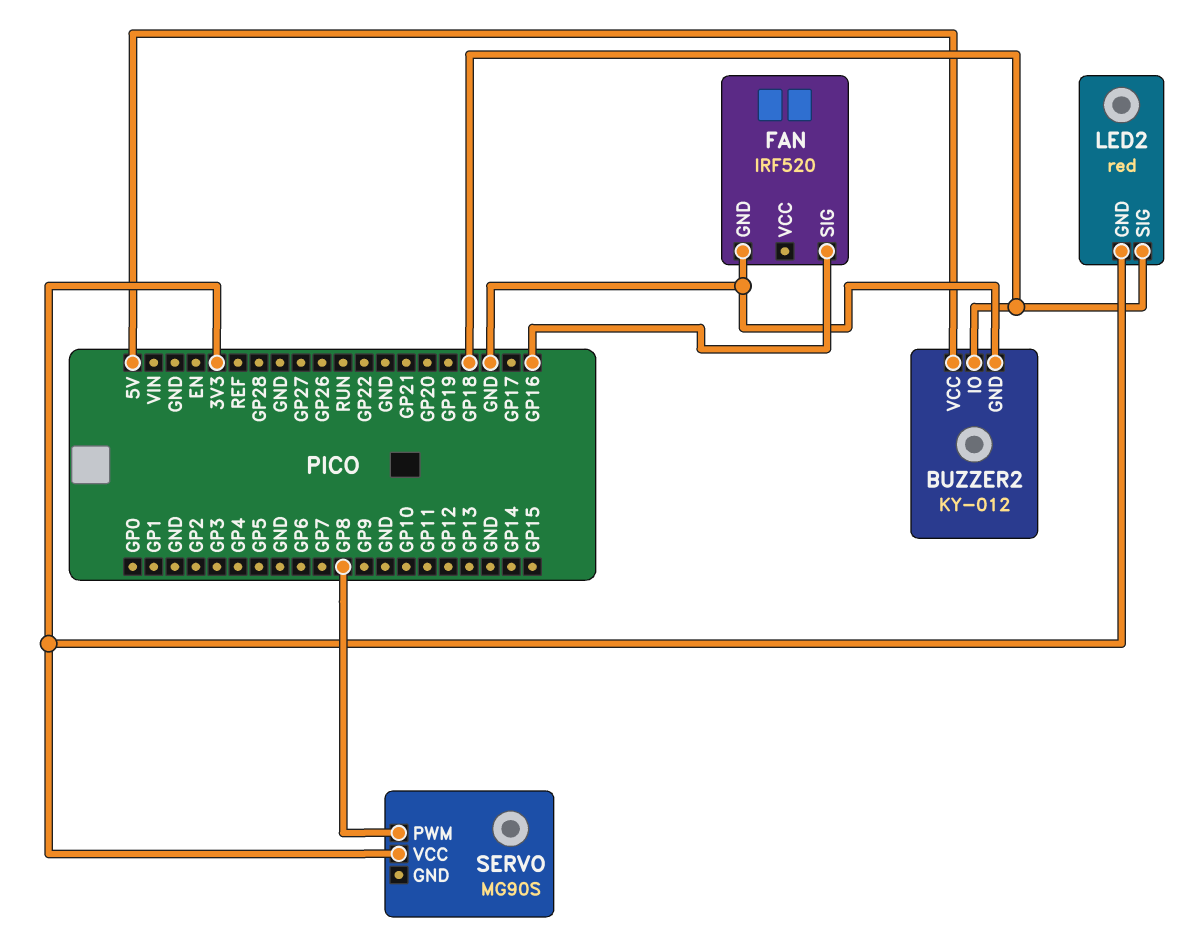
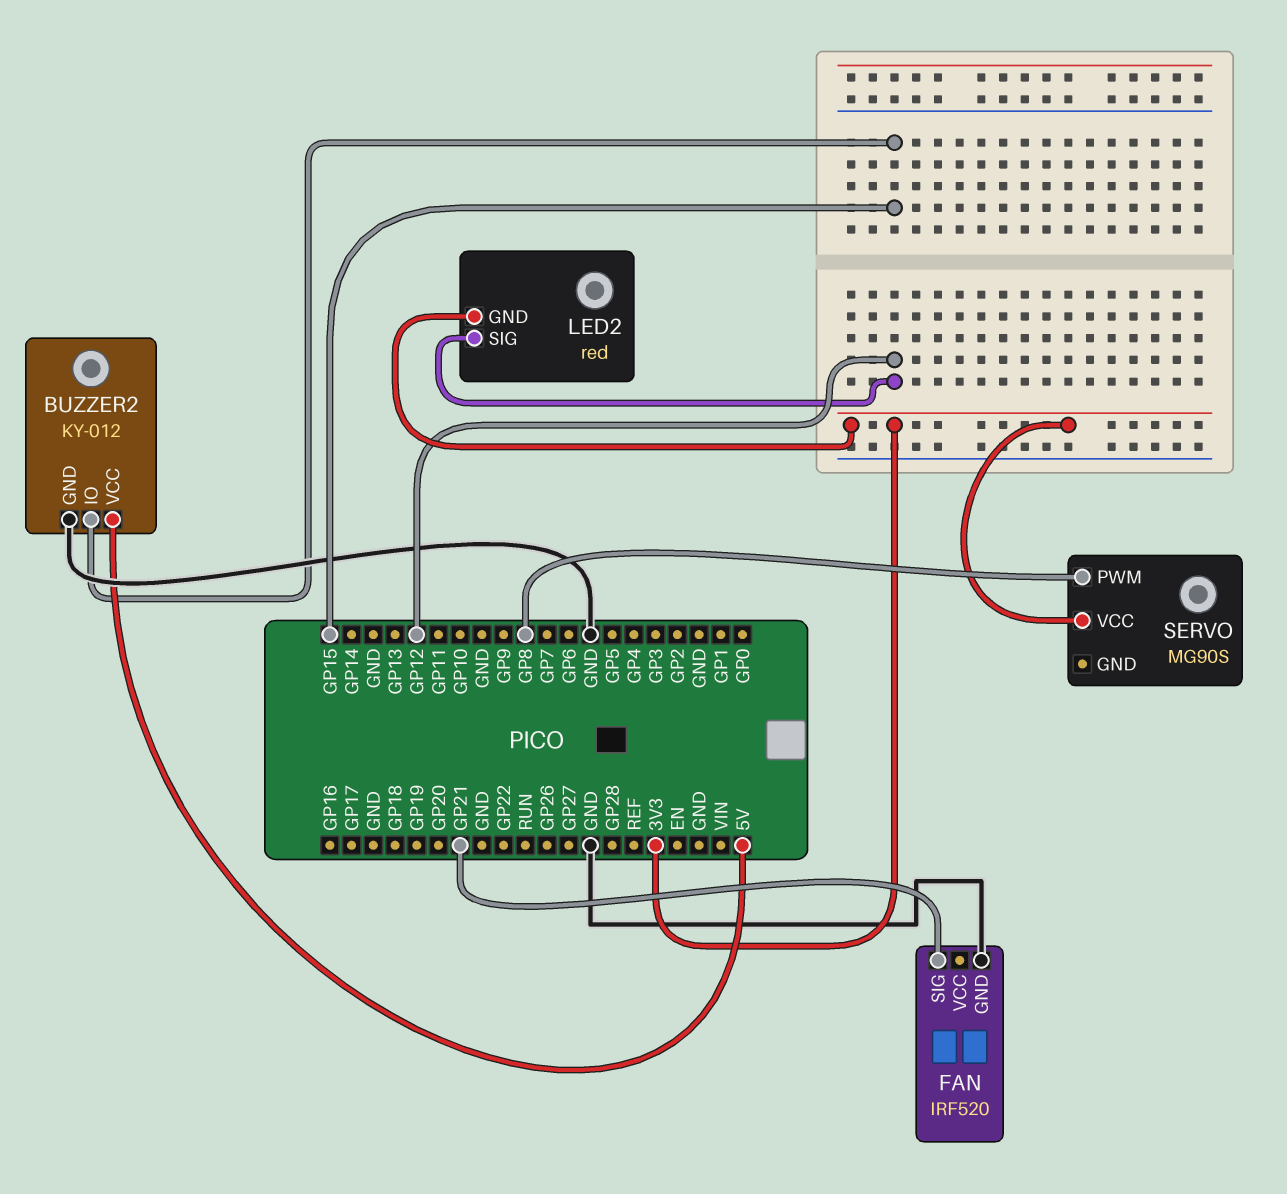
BUZZER2 pin IO: GP18 -> GP15
FAN pin SIG: GP16 -> GP21
LED2 pin SIG: GP18 -> GP12

